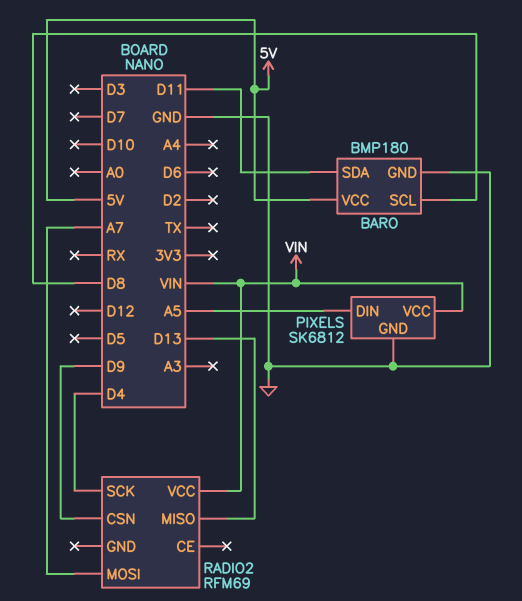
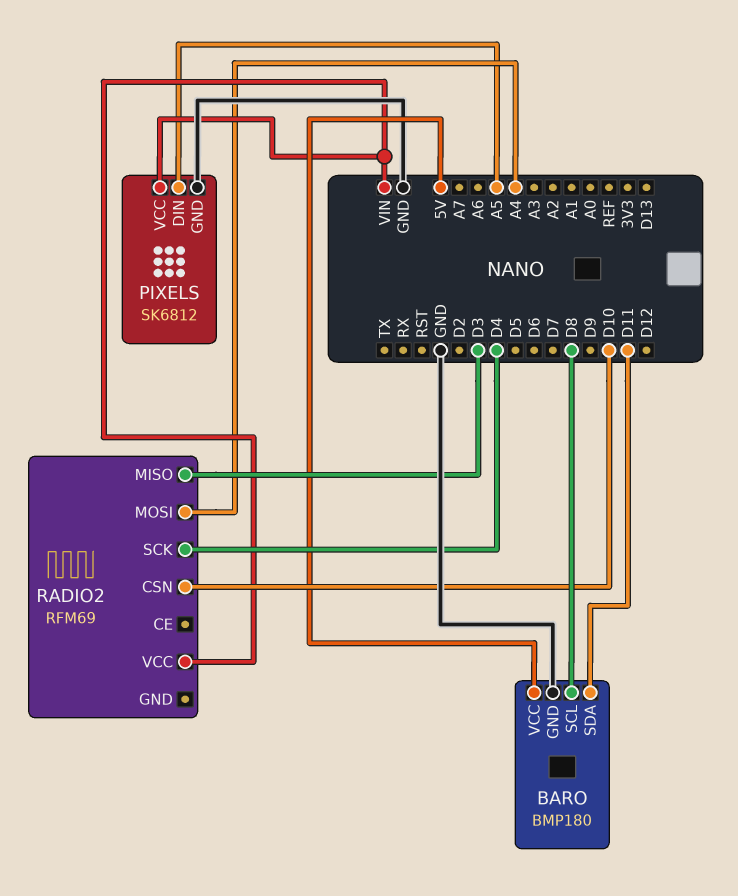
RADIO2 pin CSN: D9 -> D10
RADIO2 pin MISO: D13 -> D3
RADIO2 pin MOSI: A7 -> A4

